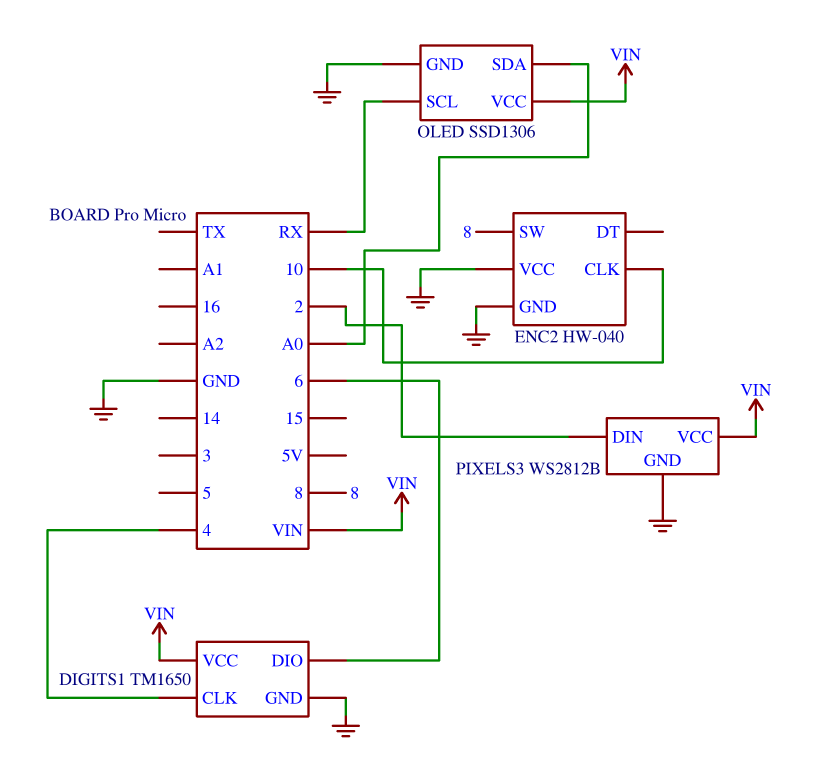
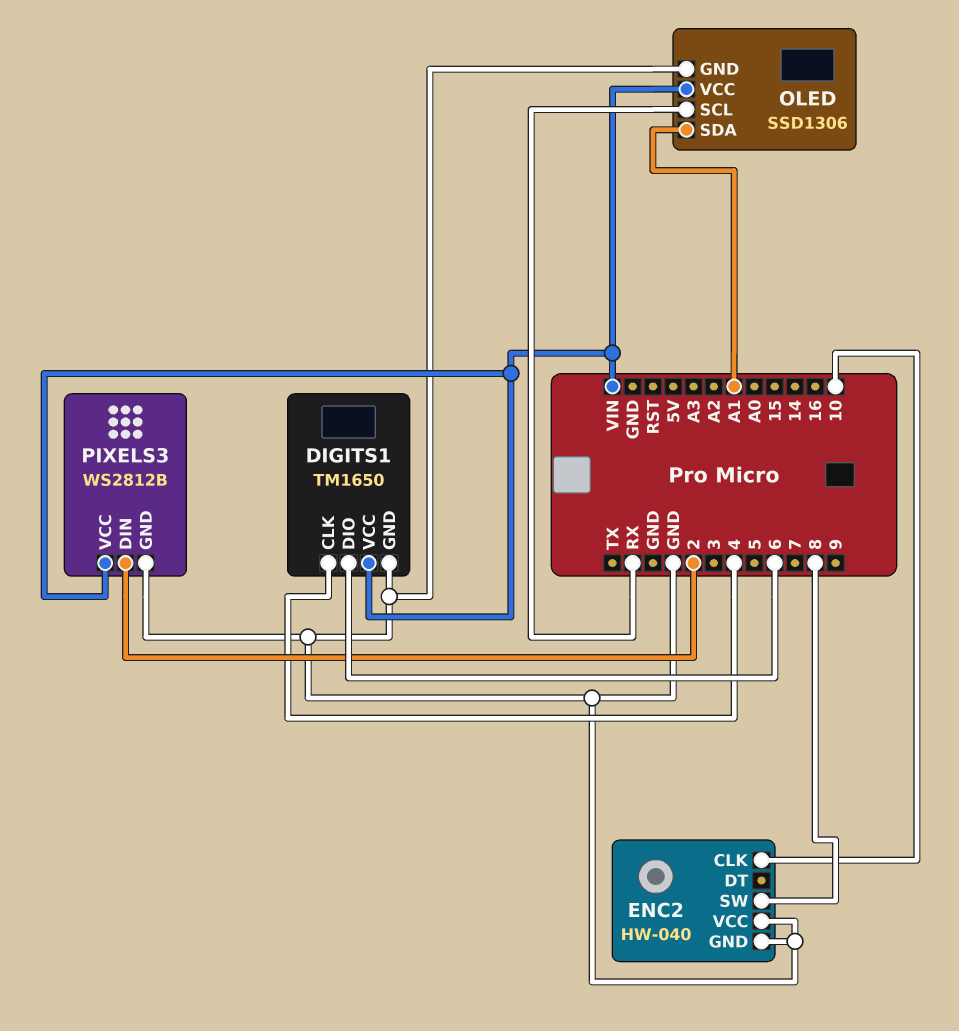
OLED pin SDA: A0 -> A1

